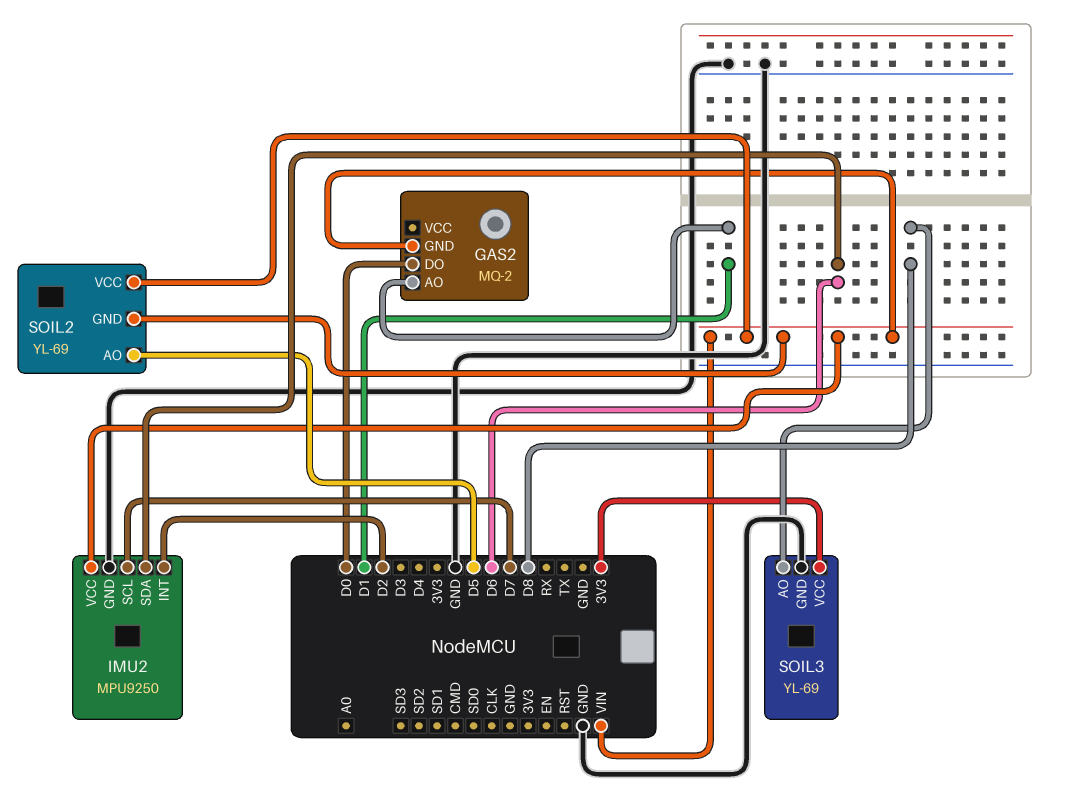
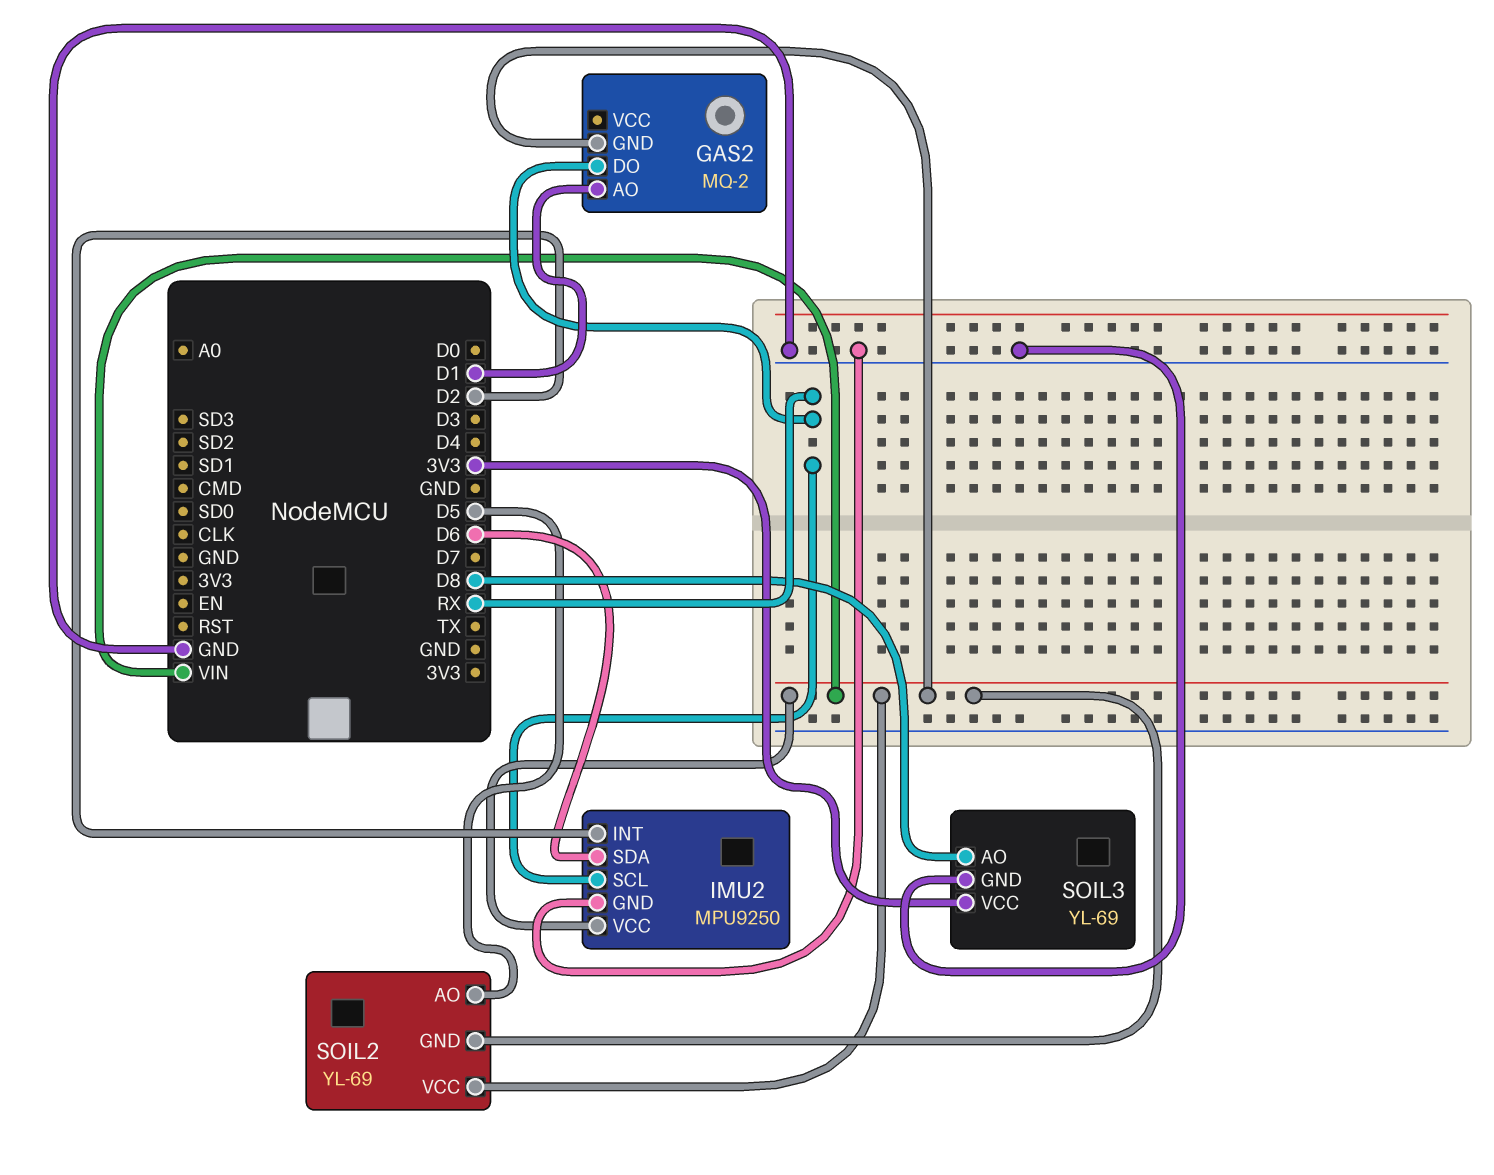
GAS2 pin DO: D0 -> RX
IMU2 pin SCL: D7 -> RX

